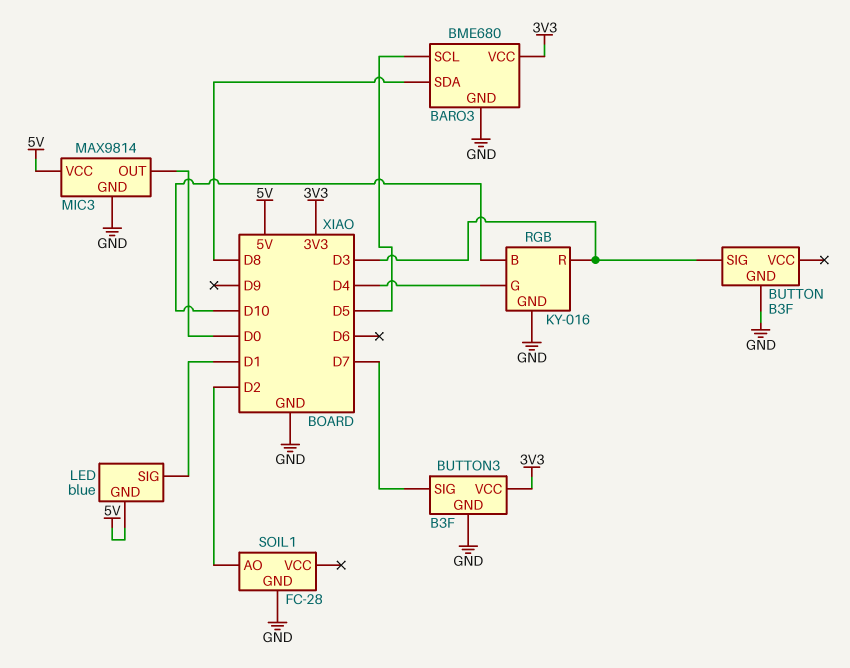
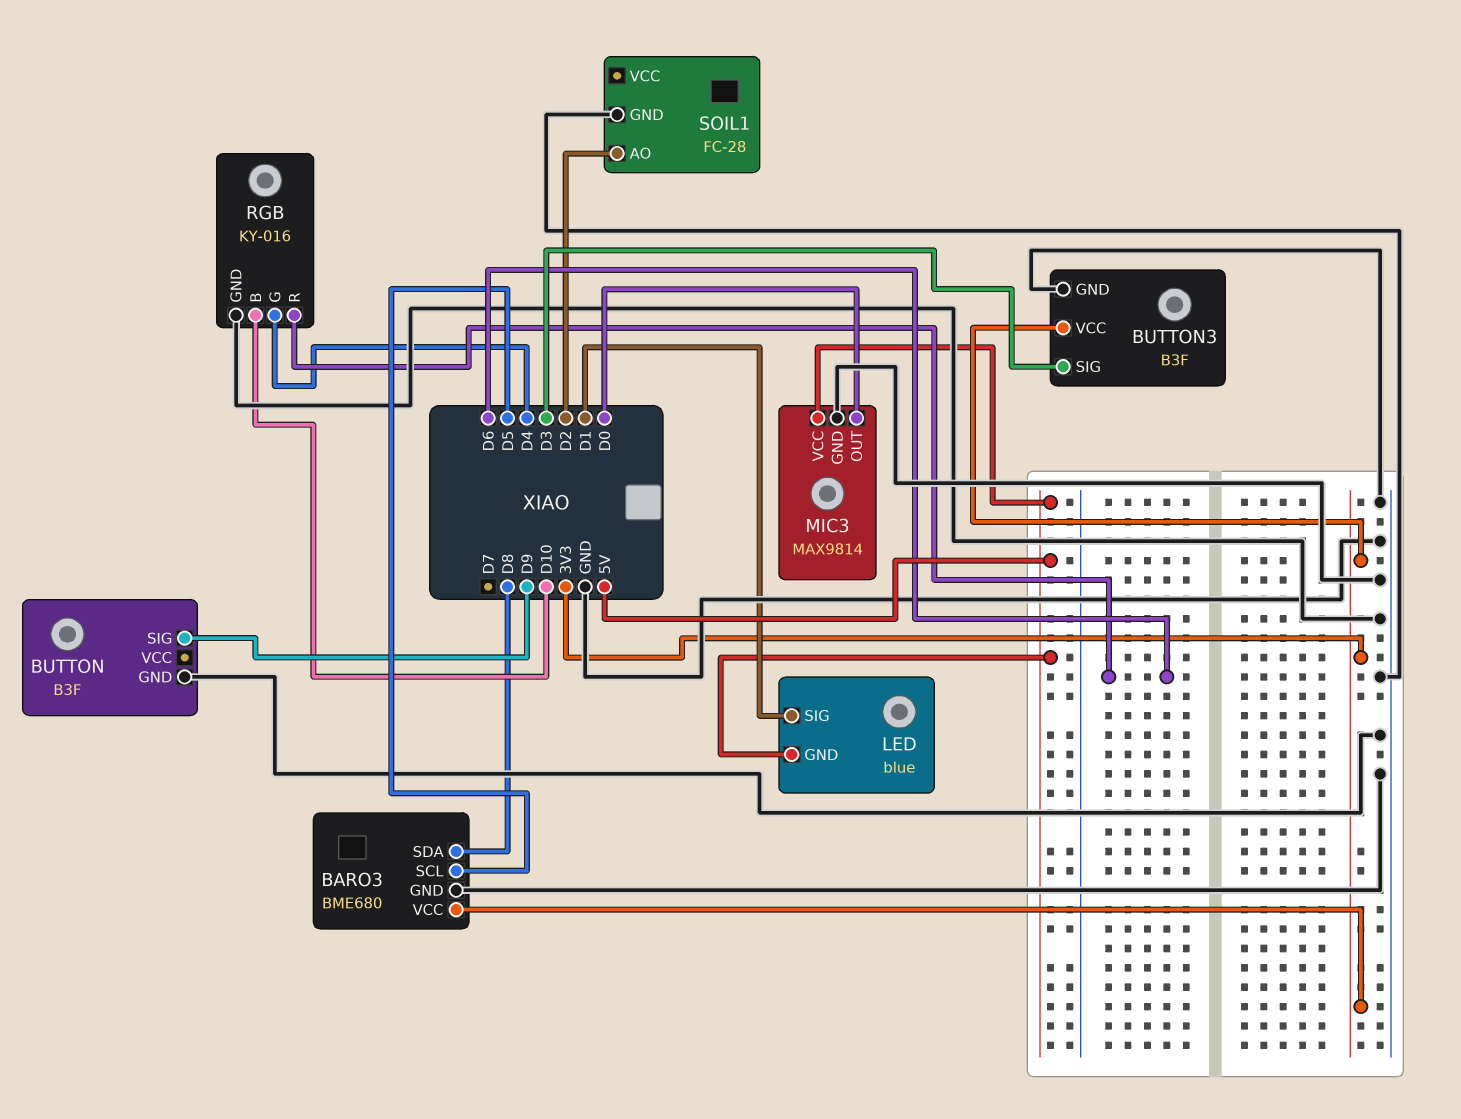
BUTTON pin SIG: D3 -> D9
BUTTON3 pin SIG: D7 -> D3
RGB pin R: D3 -> D6

